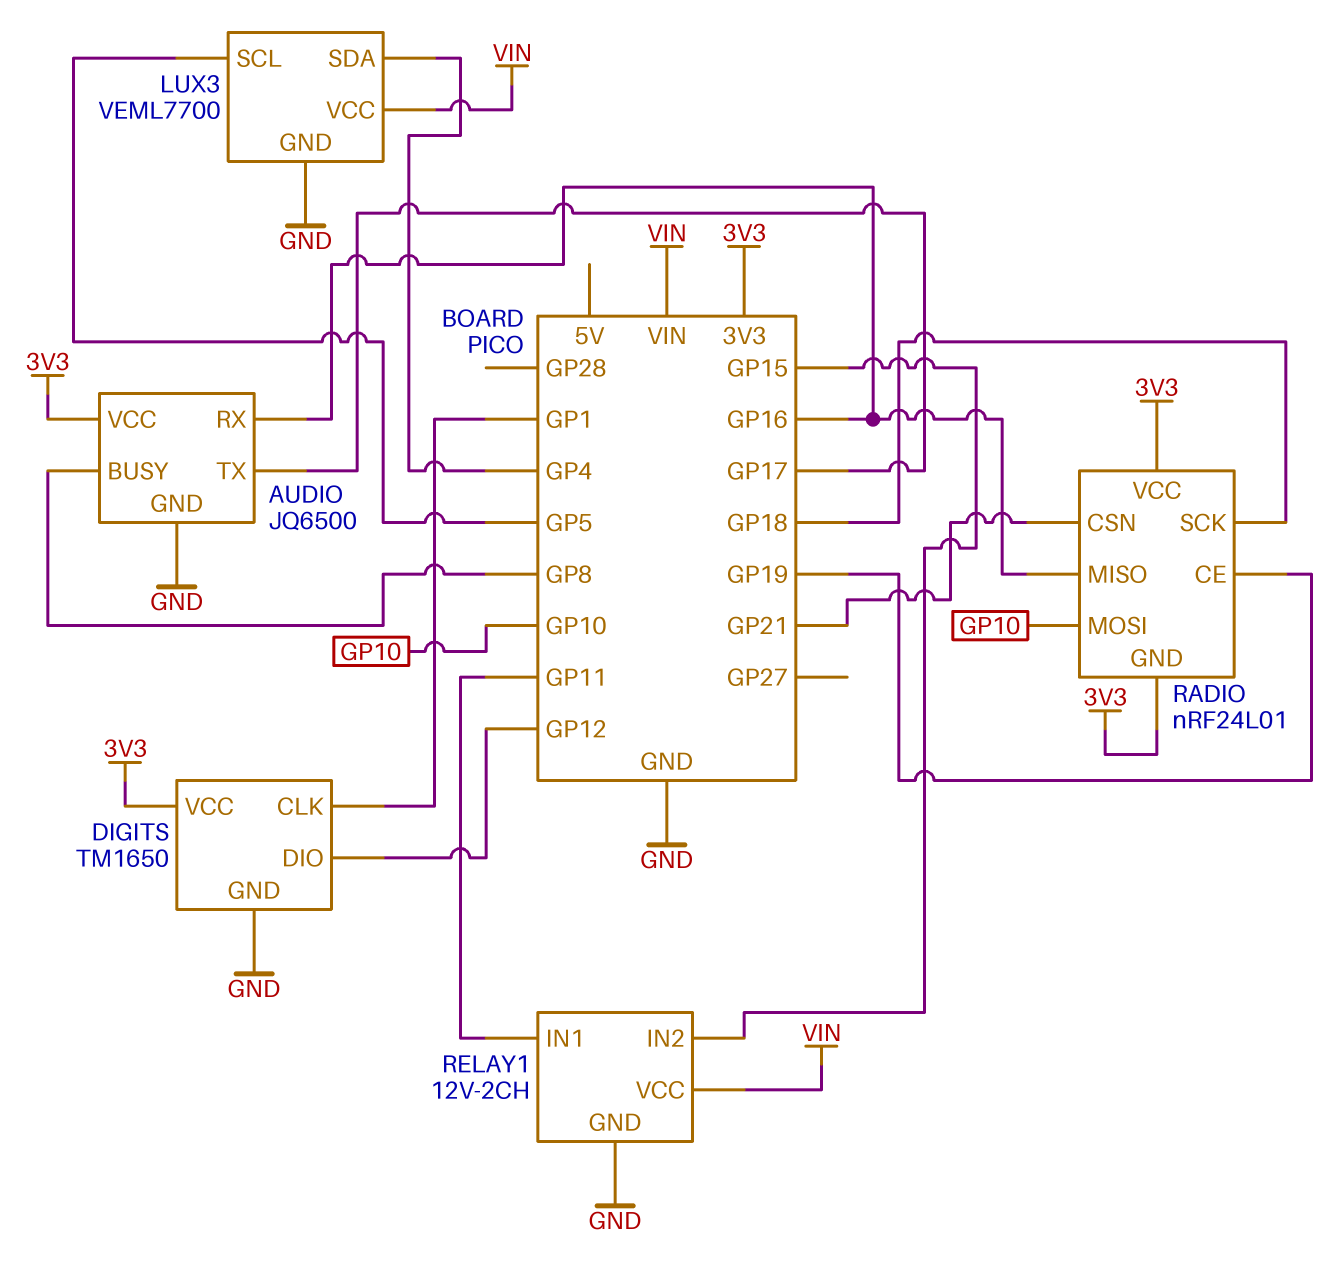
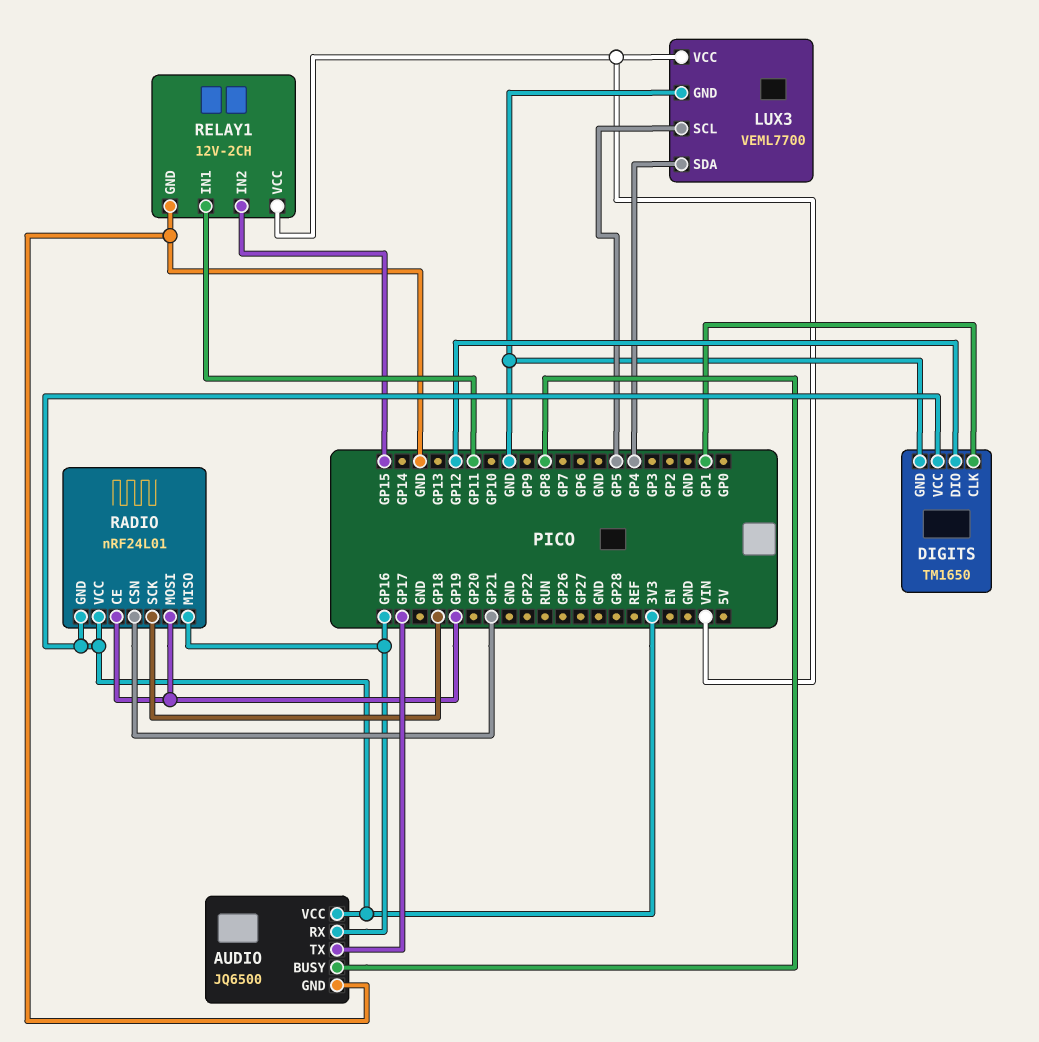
RADIO pin MOSI: GP10 -> GP19

